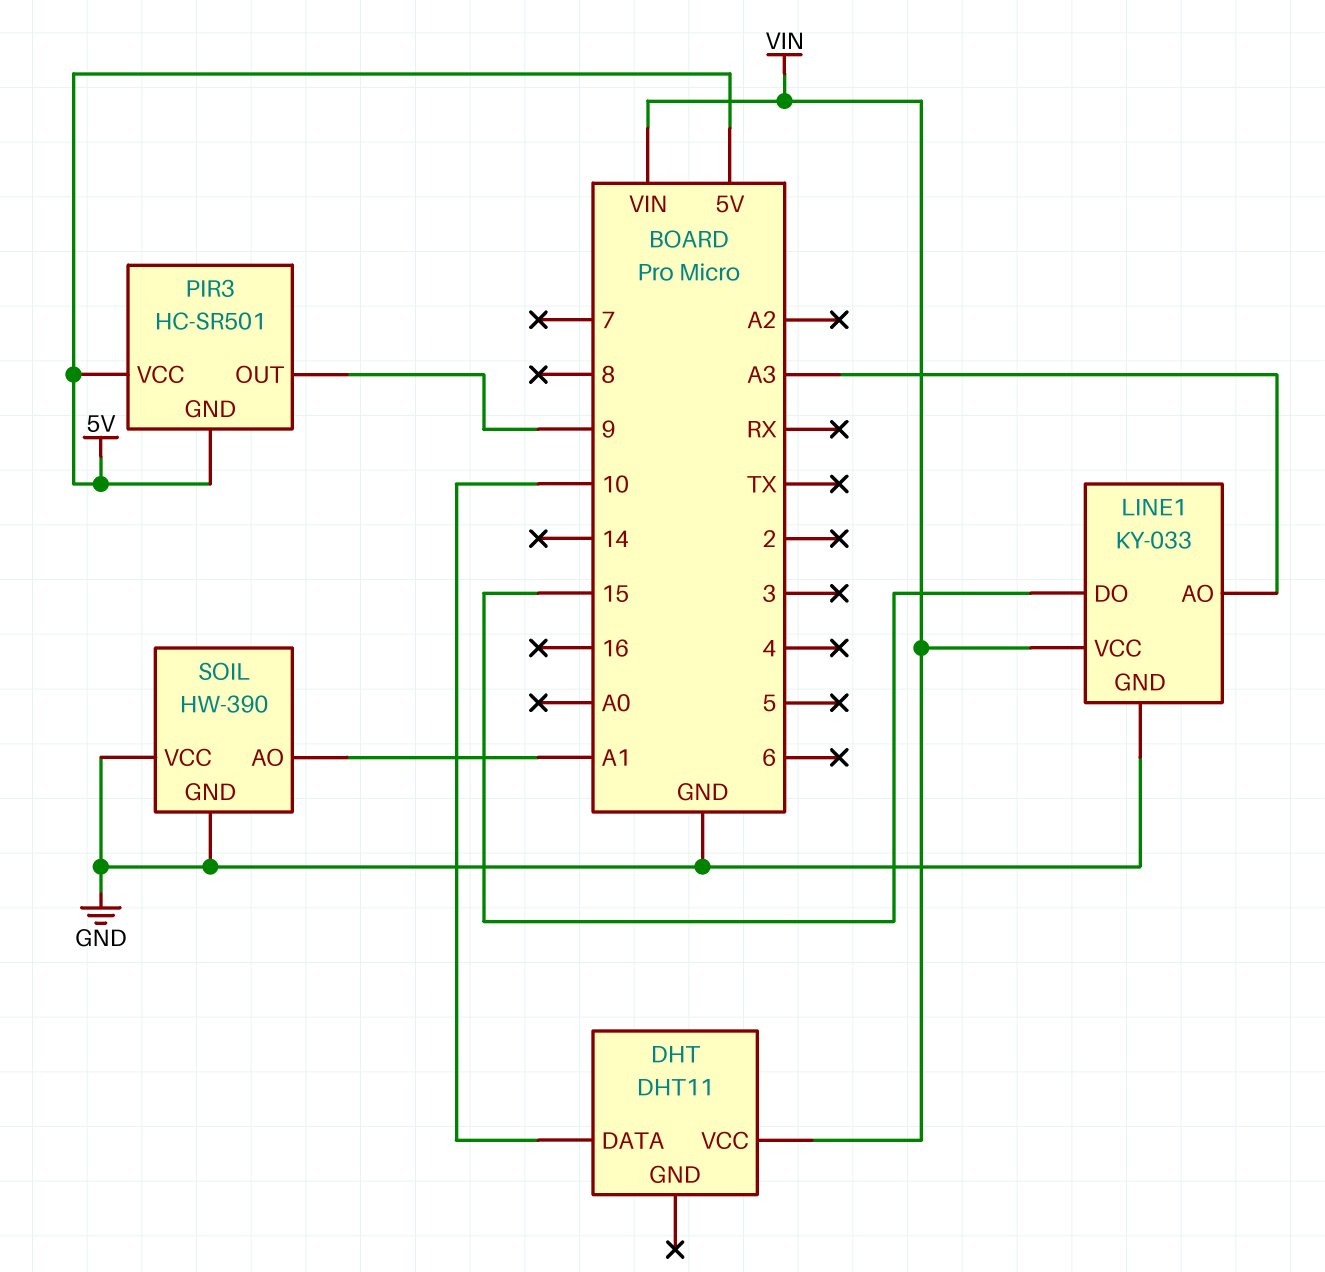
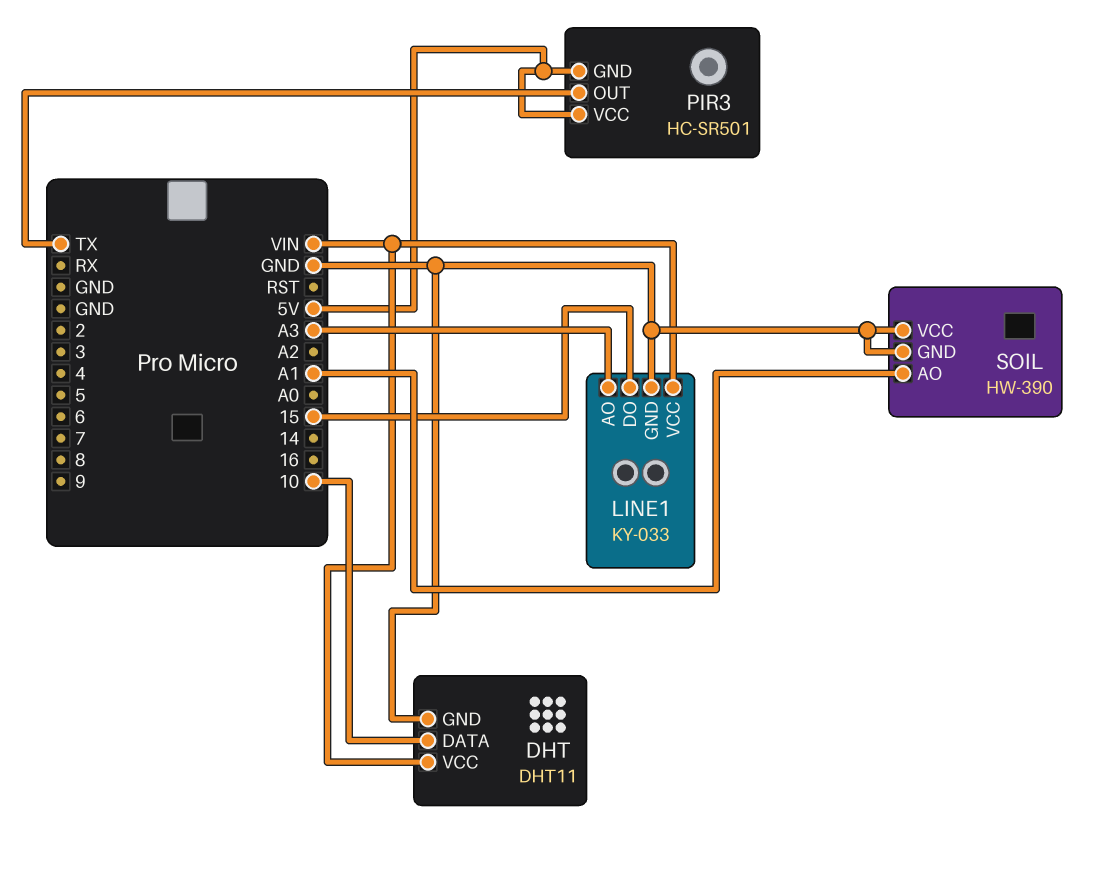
DHT pin GND: none -> GND
PIR3 pin OUT: 9 -> TX

